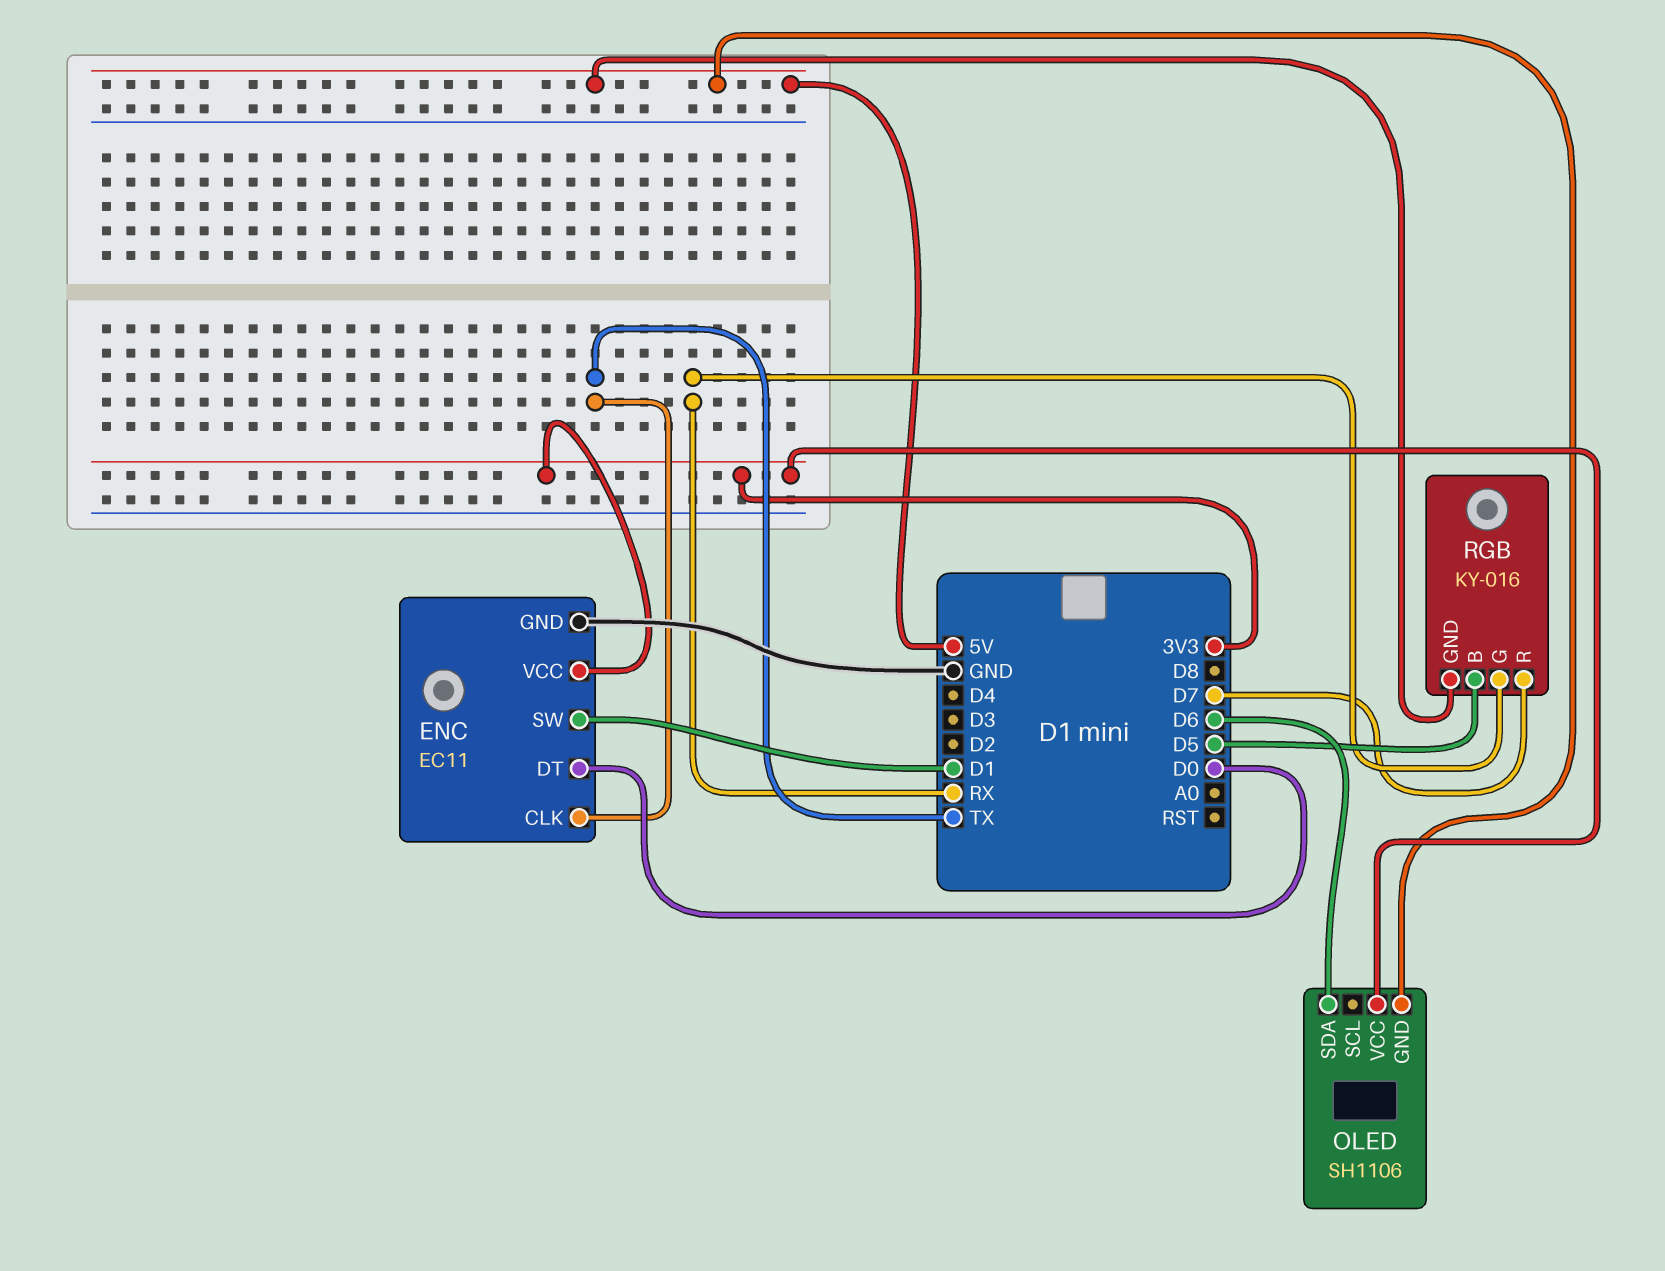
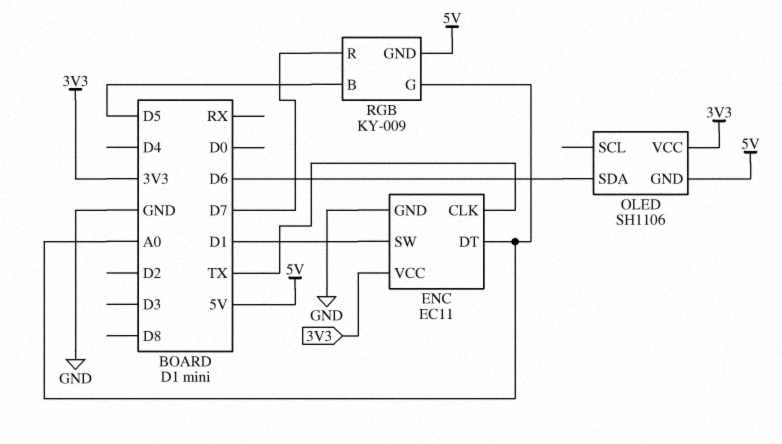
ENC pin DT: D0 -> A0
RGB: KY-016 -> KY-009
RGB pin G: RX -> A0

